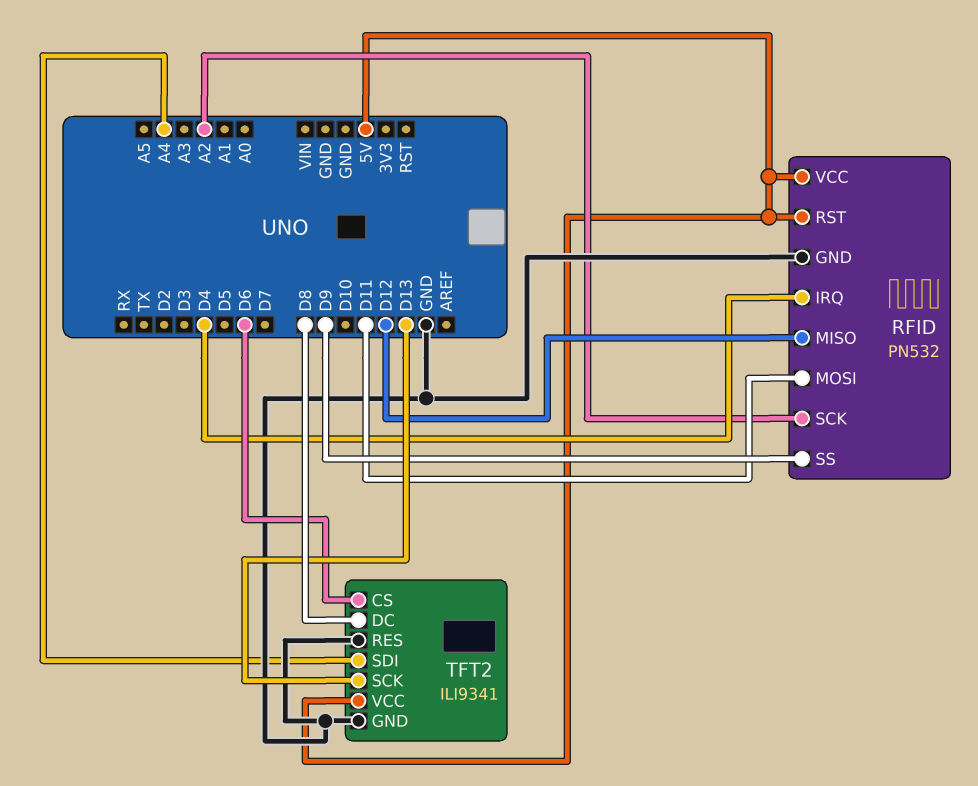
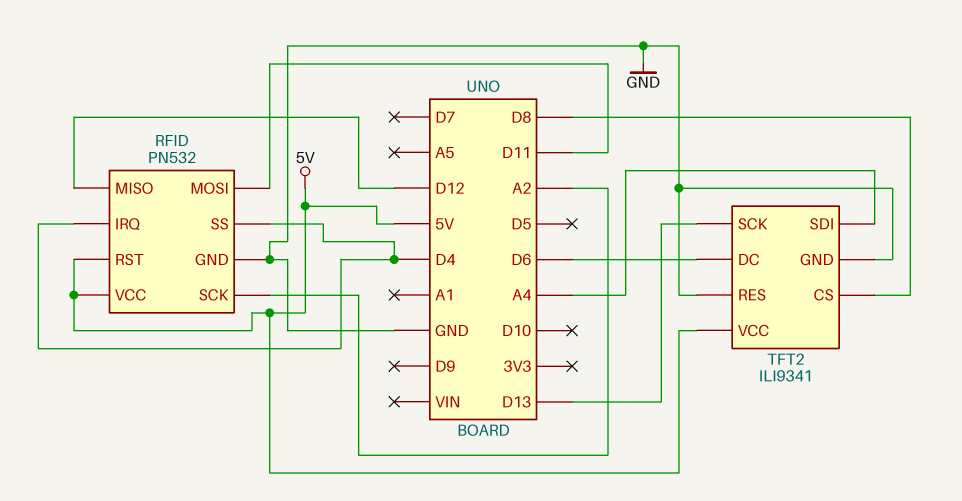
RFID pin SS: D9 -> D4
TFT2 pin CS: D6 -> D8
TFT2 pin DC: D8 -> D6

